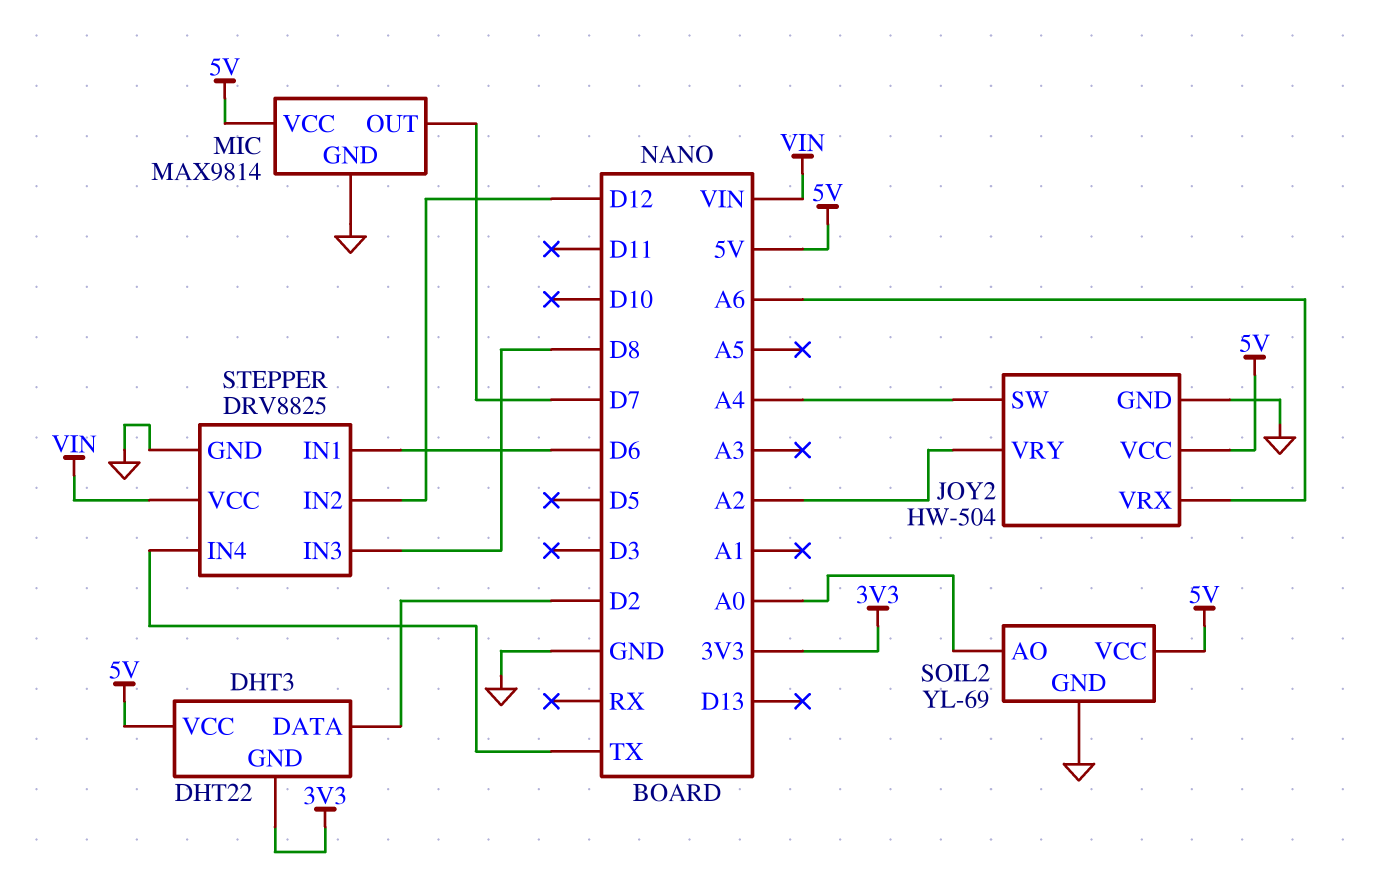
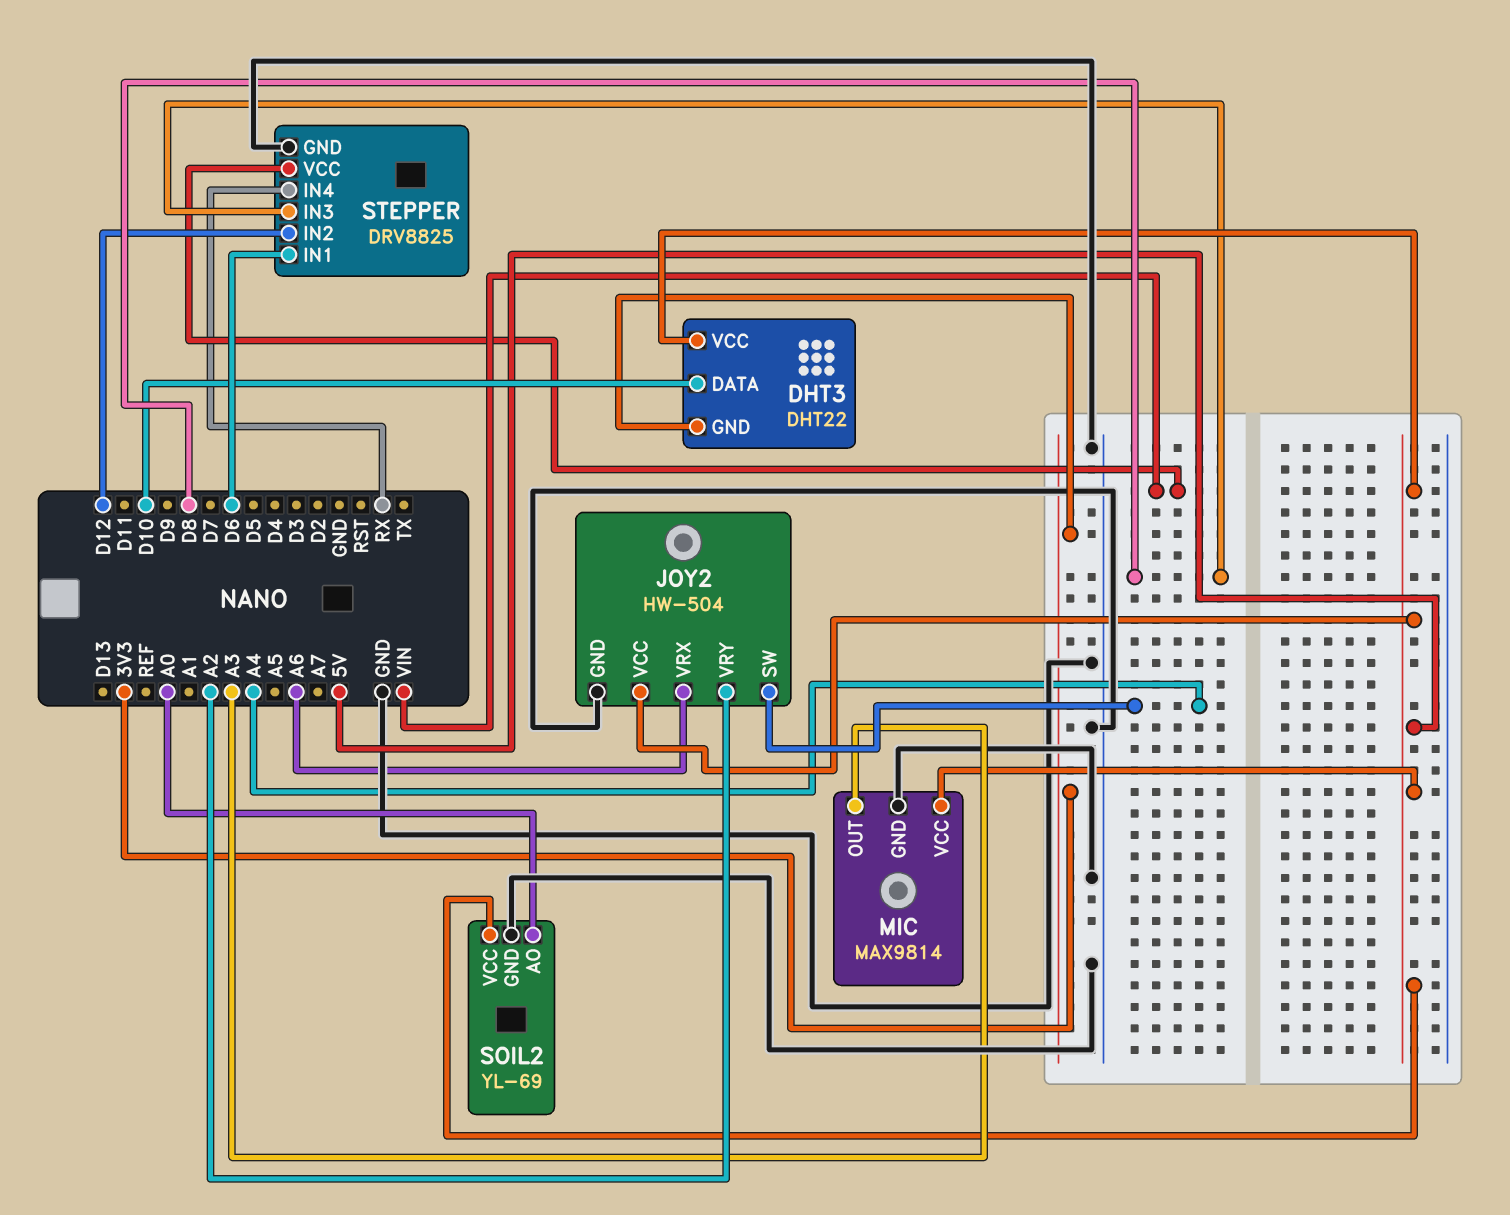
DHT3 pin DATA: D2 -> D10
MIC pin OUT: D7 -> A3
STEPPER pin IN4: TX -> RX

